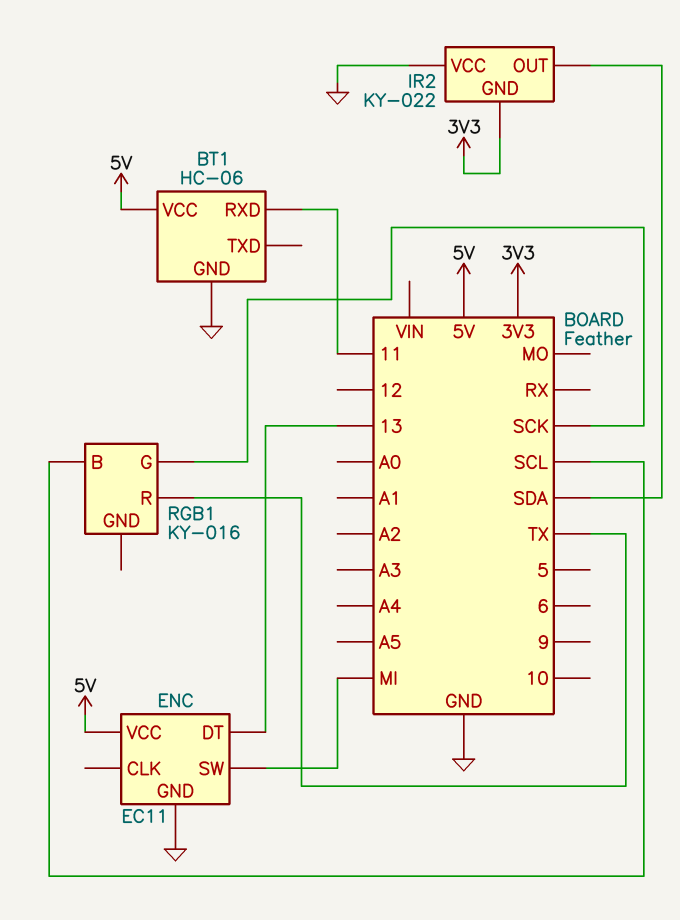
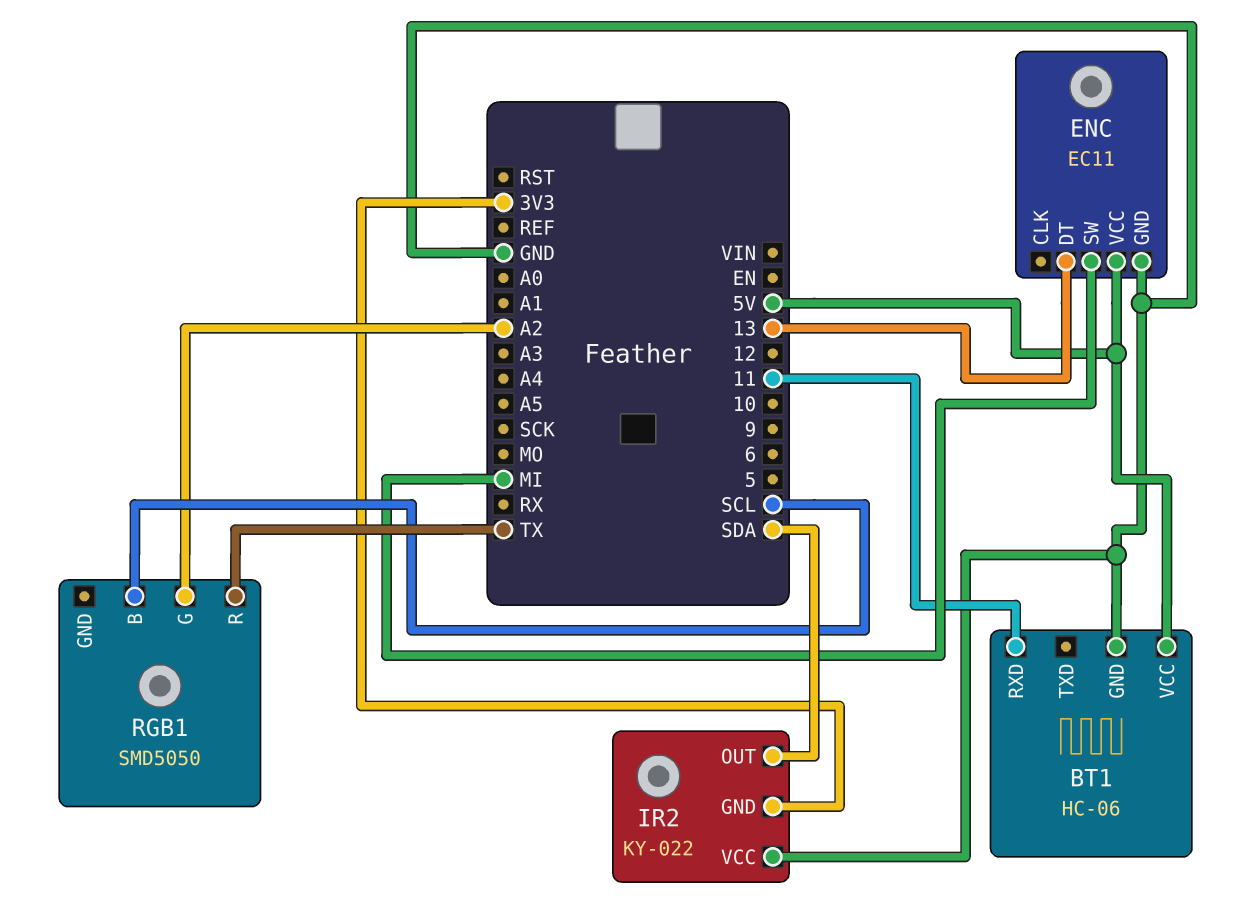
RGB1: KY-016 -> SMD5050
RGB1 pin G: SCK -> A2

